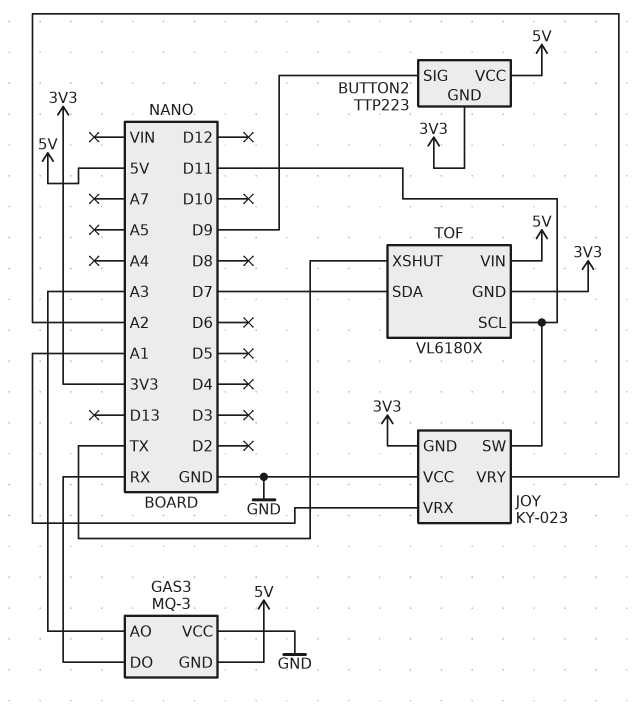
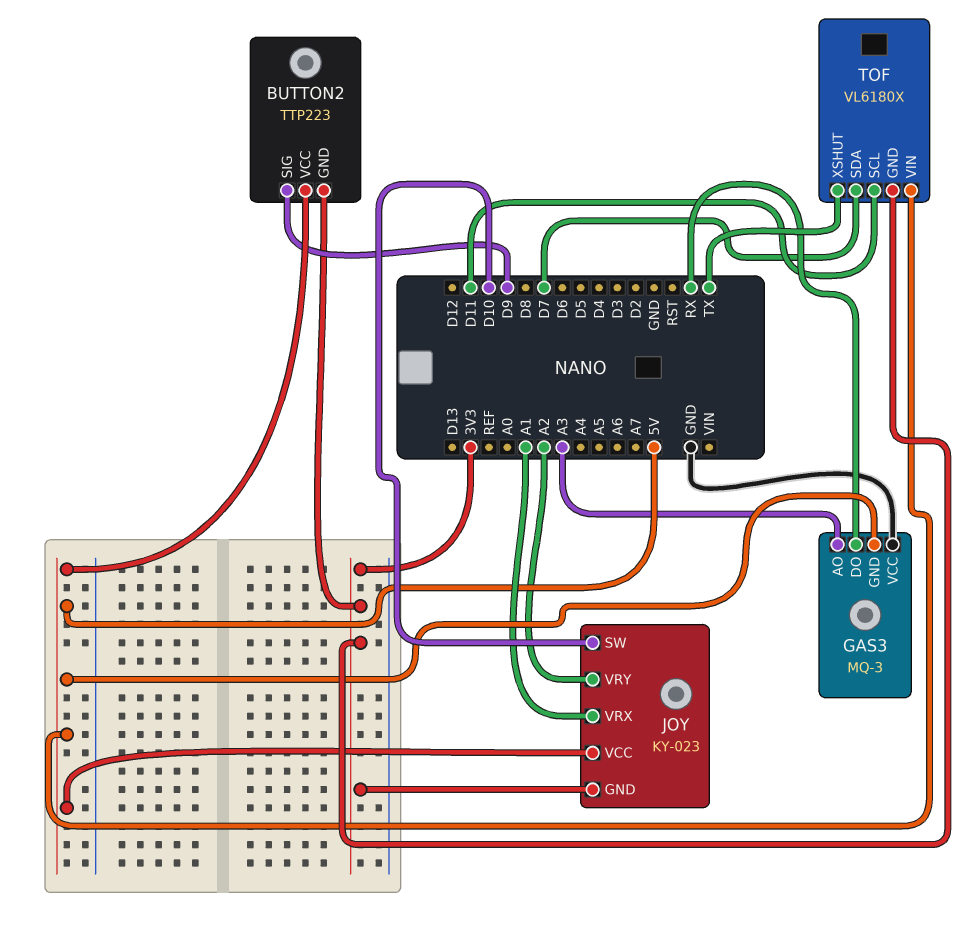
JOY pin SW: D11 -> D10
JOY pin VCC: GND -> 5V

